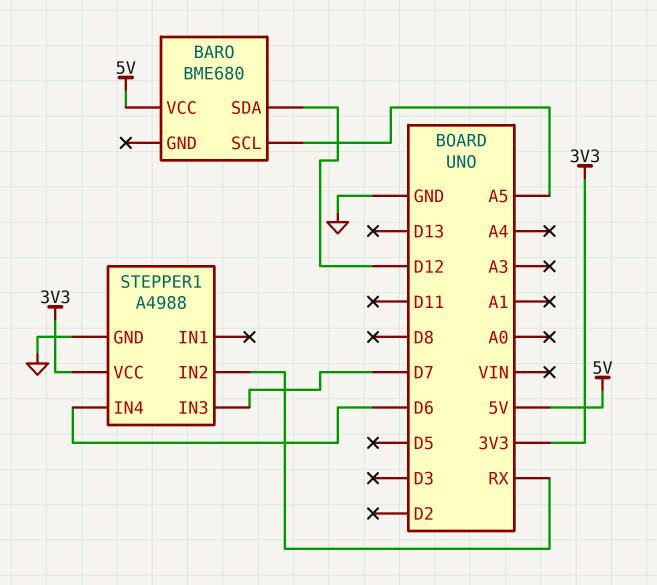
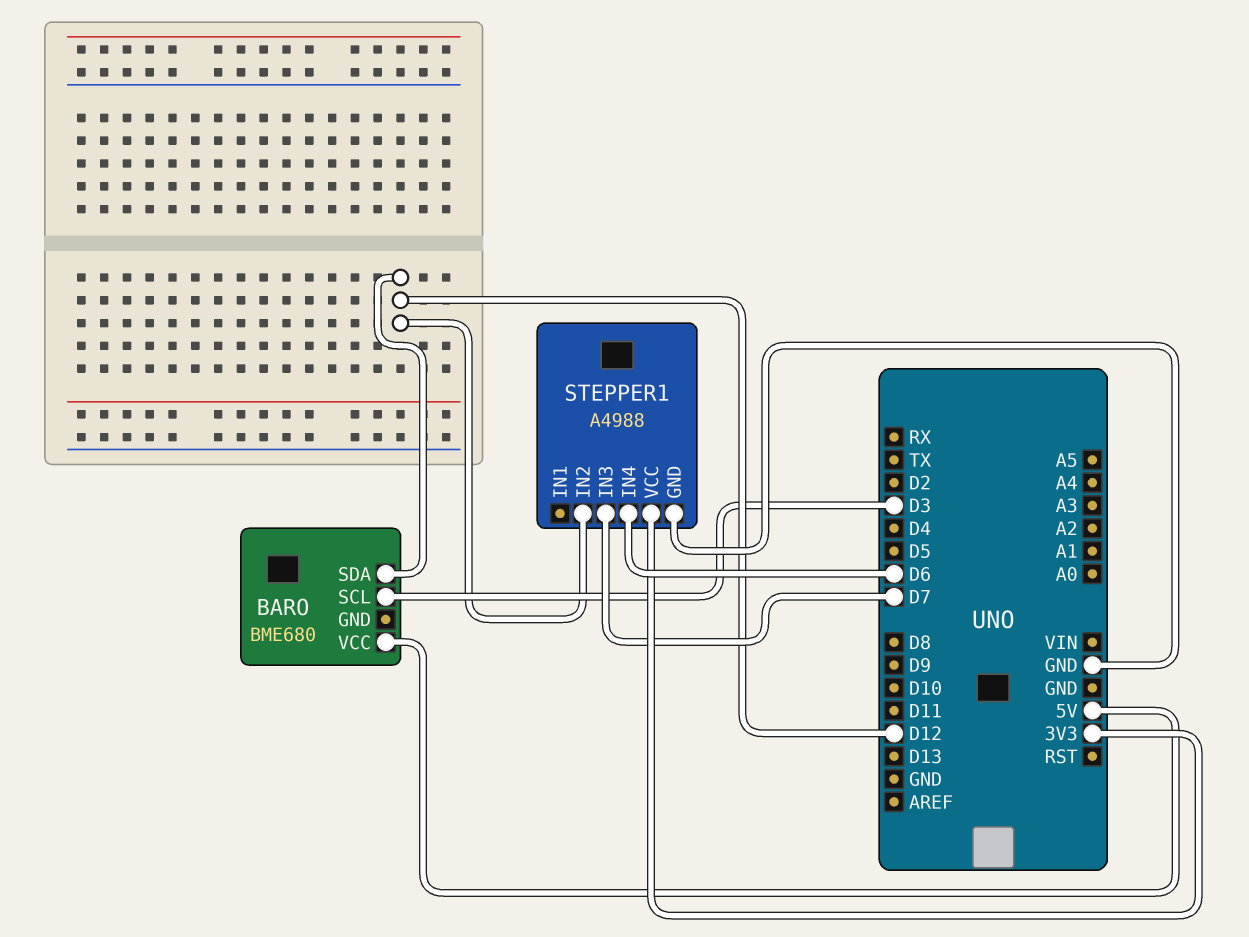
BARO pin SCL: A5 -> D3
STEPPER1 pin IN2: RX -> D12

